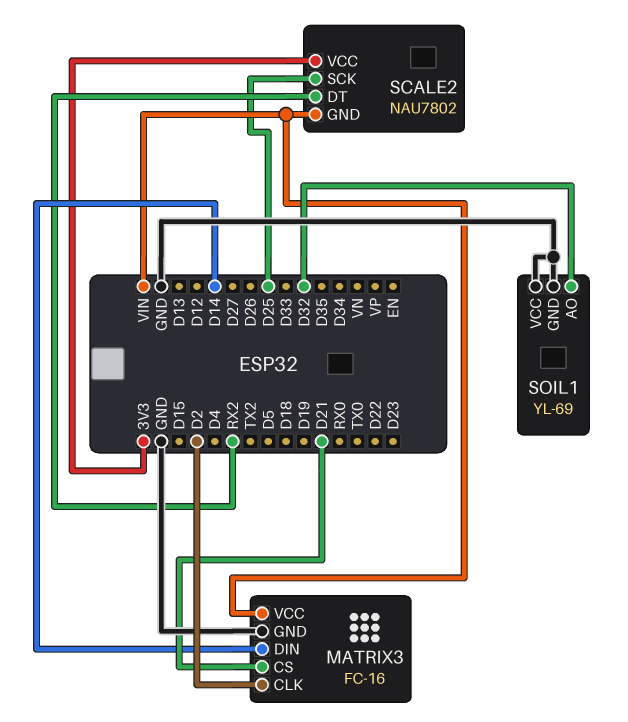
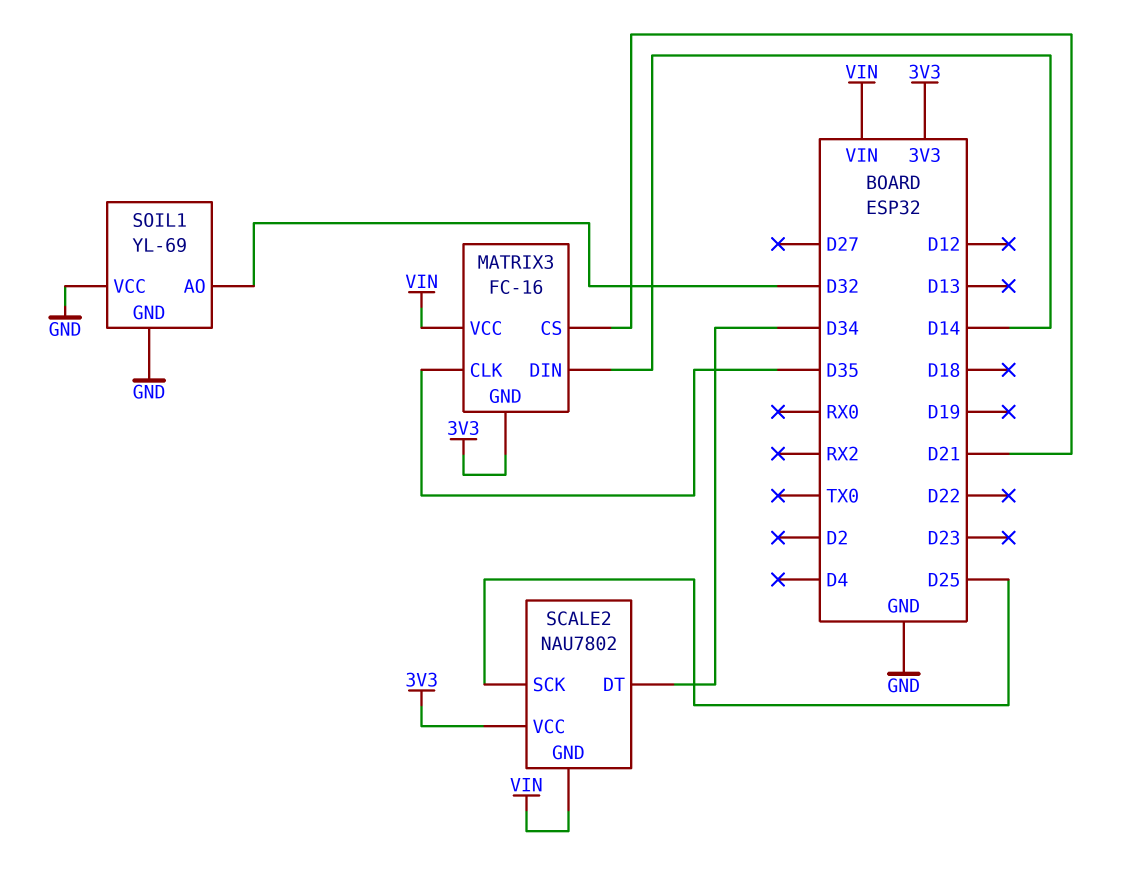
MATRIX3 pin CLK: D2 -> D35
MATRIX3 pin GND: GND -> 3V3
SCALE2 pin DT: RX2 -> D34

